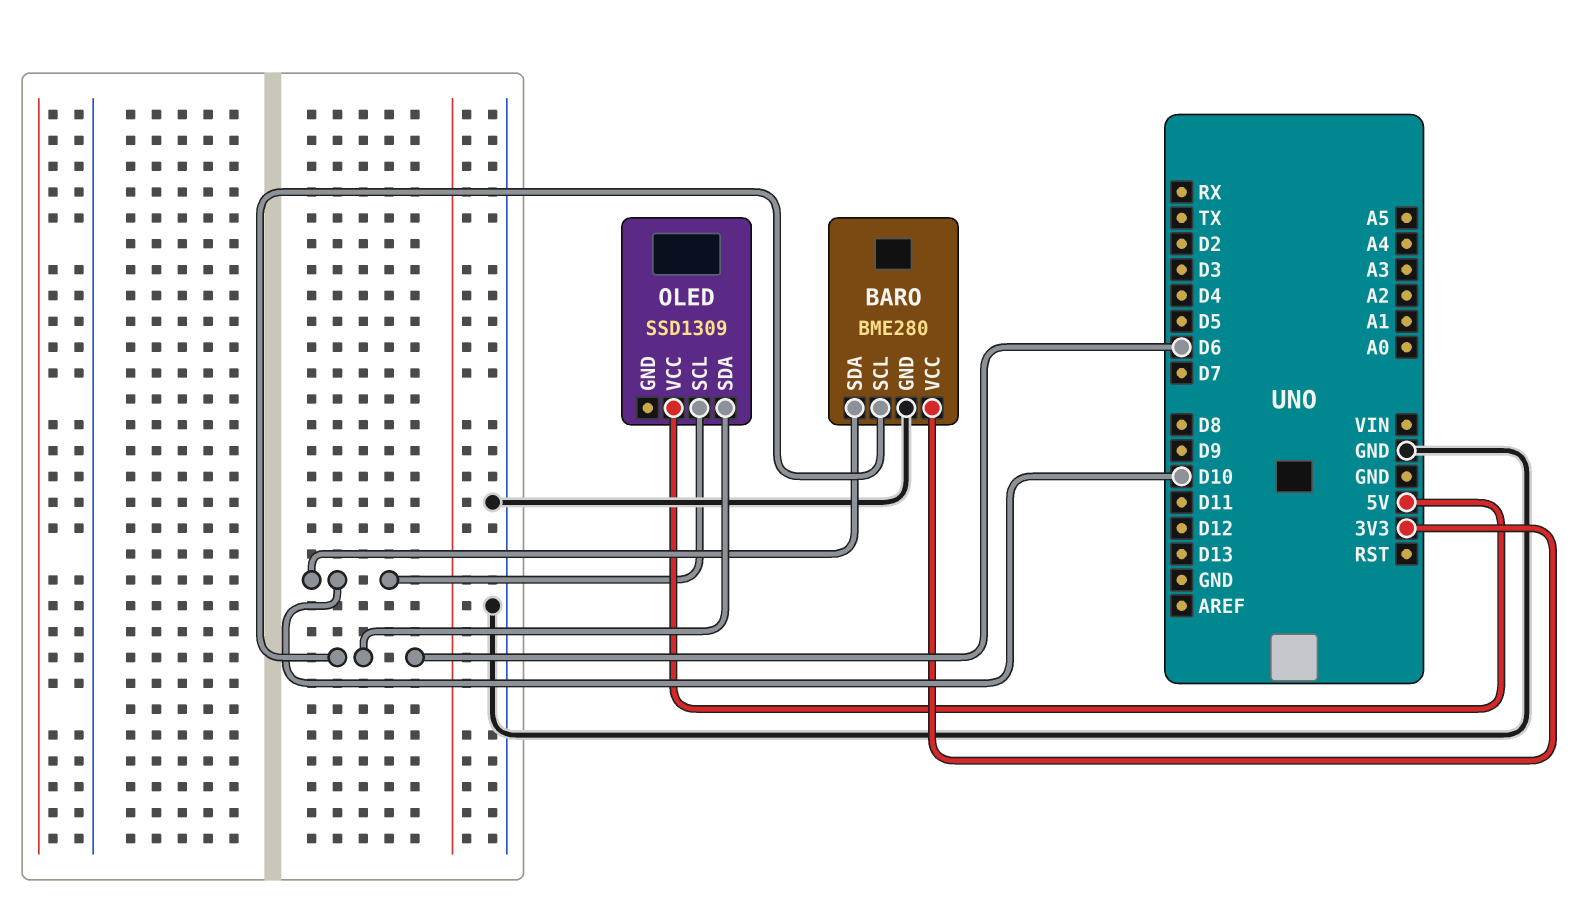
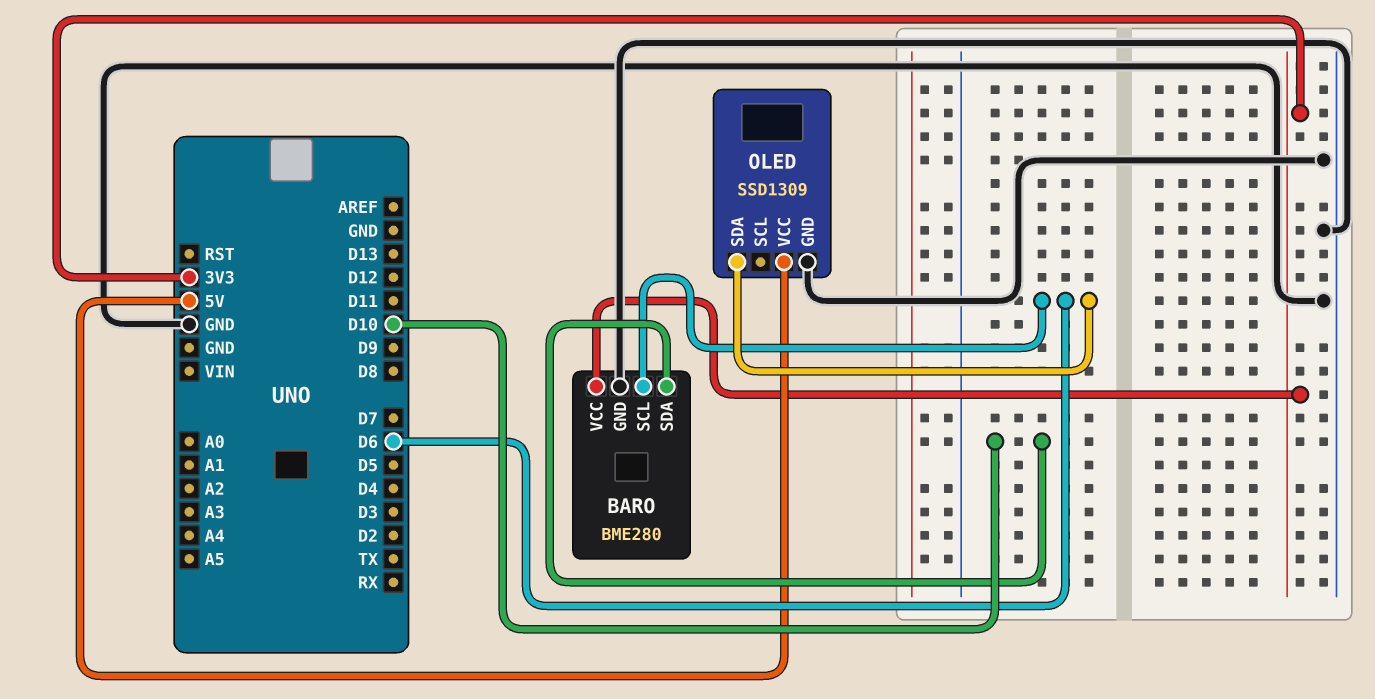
OLED pin GND: none -> GND
OLED pin SCL: D10 -> none

